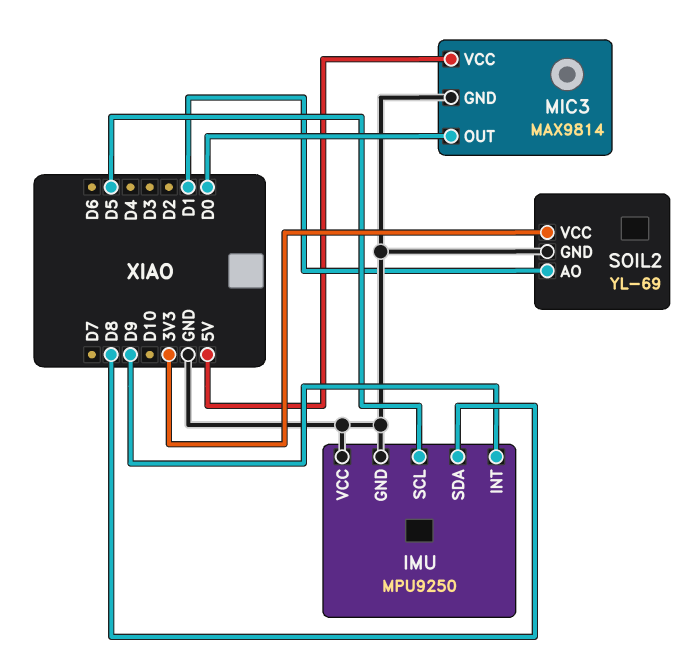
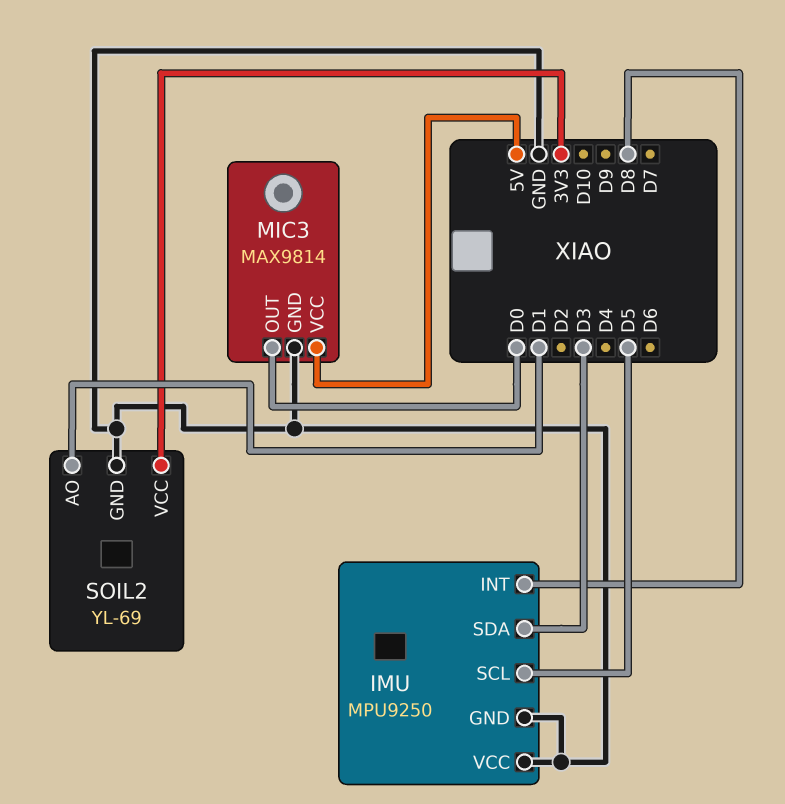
IMU pin INT: D9 -> D8
IMU pin SDA: D8 -> D3

